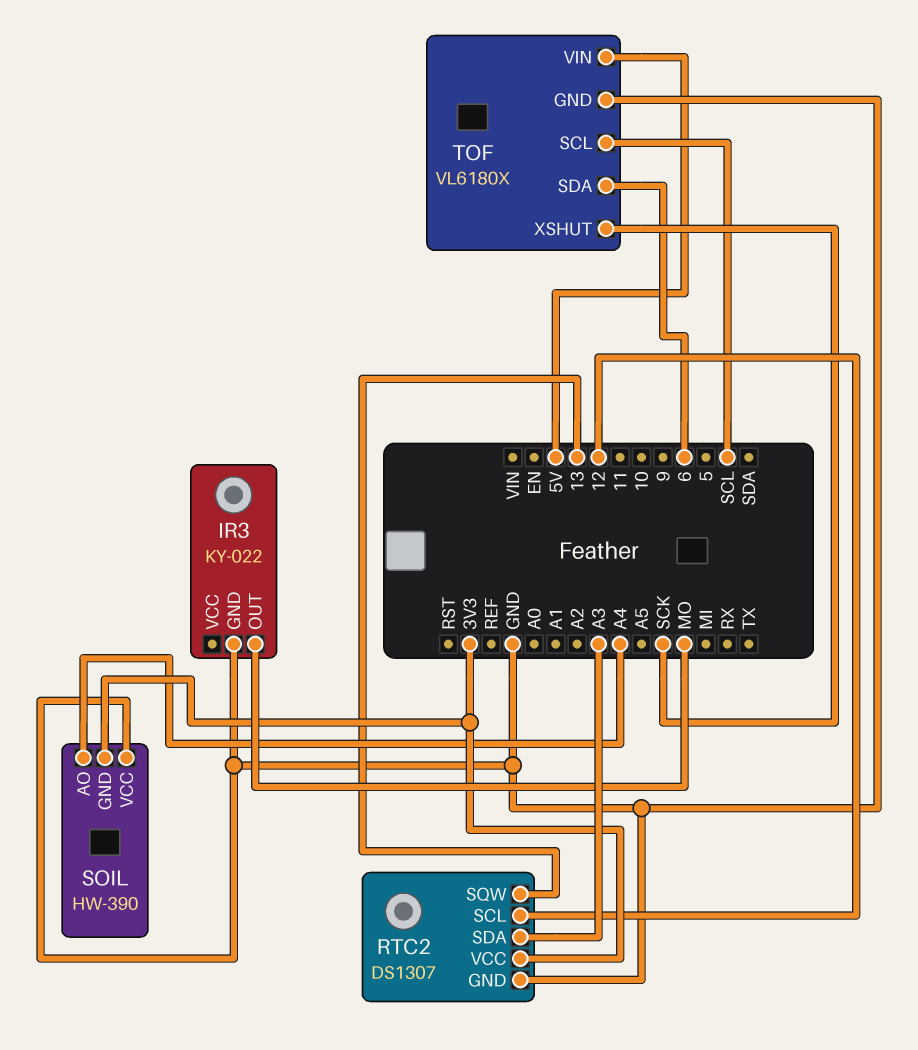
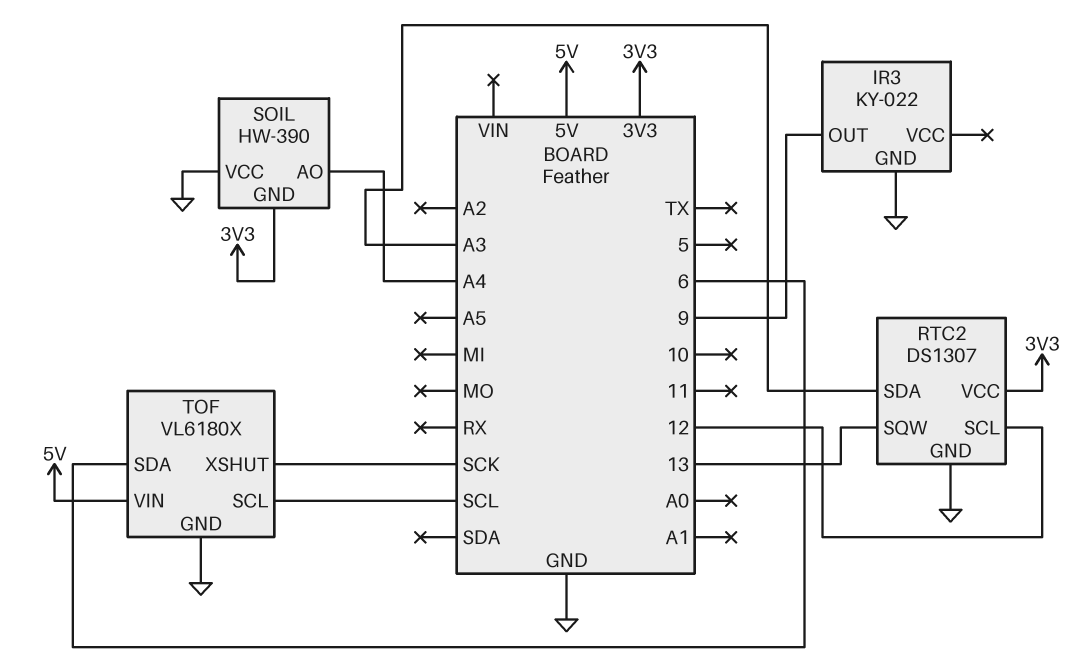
IR3 pin OUT: MO -> 9

